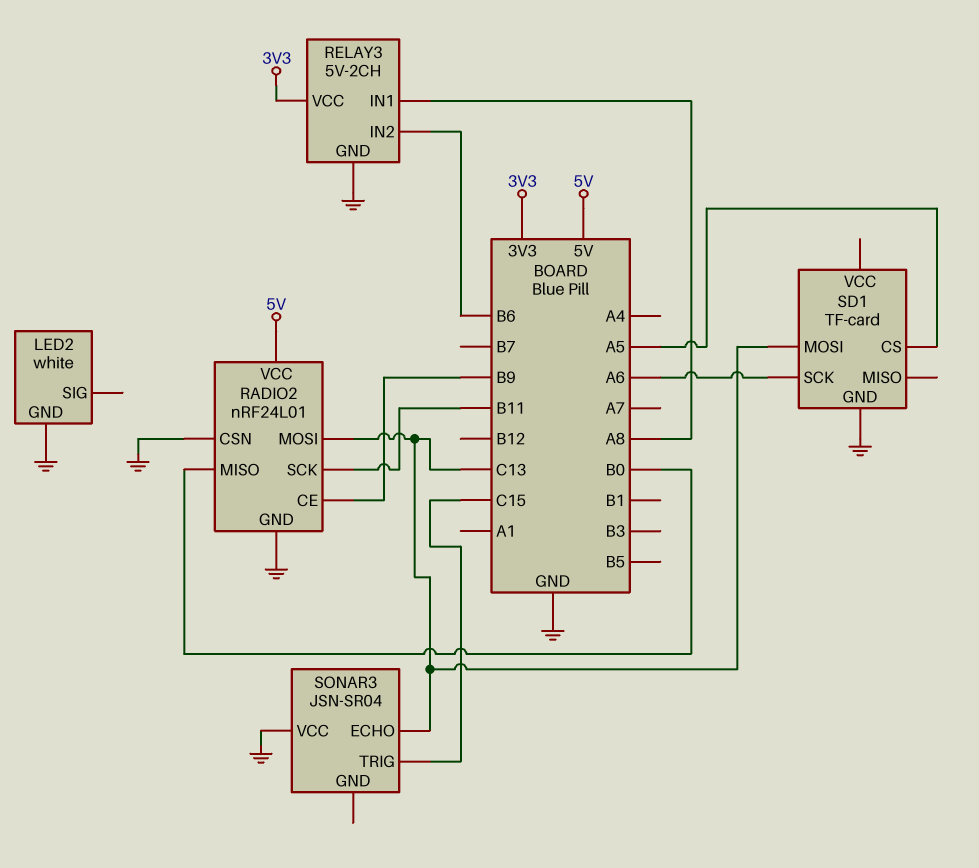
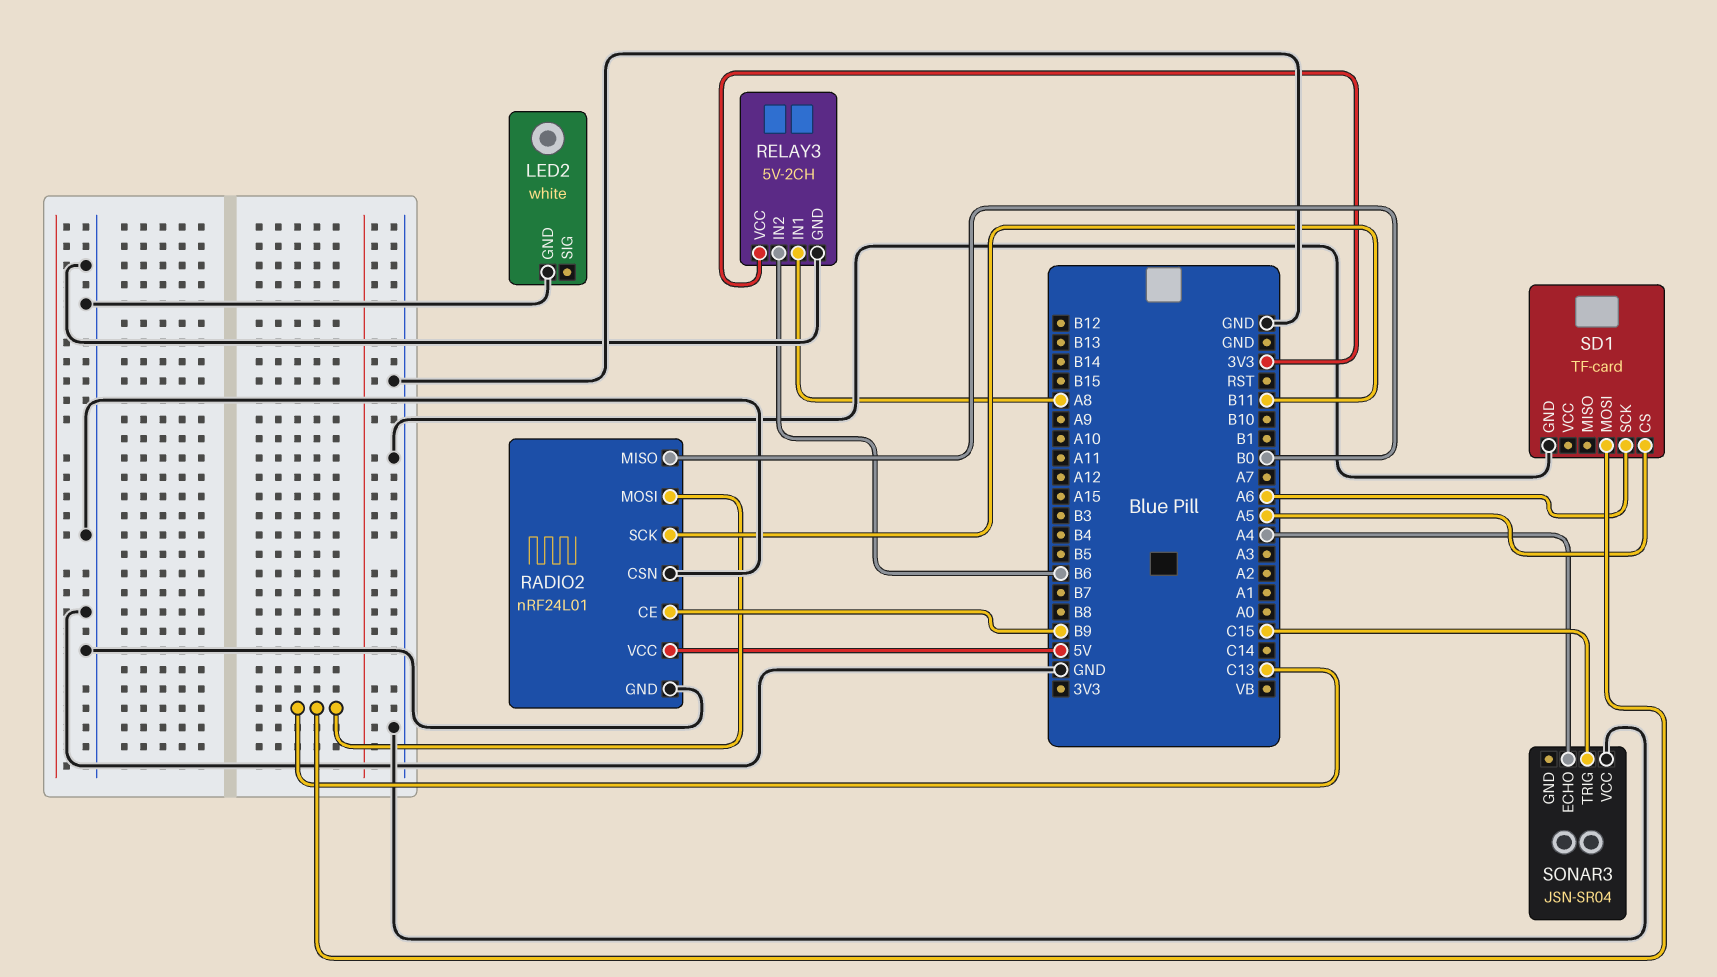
SONAR3 pin ECHO: C13 -> A4

